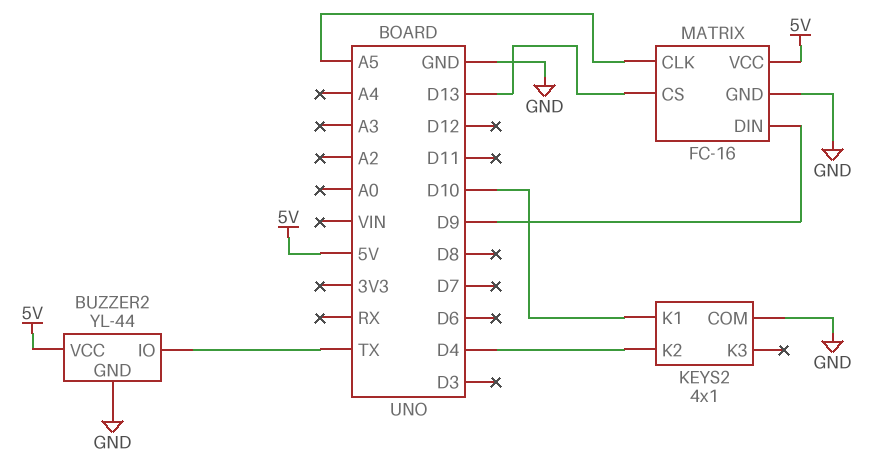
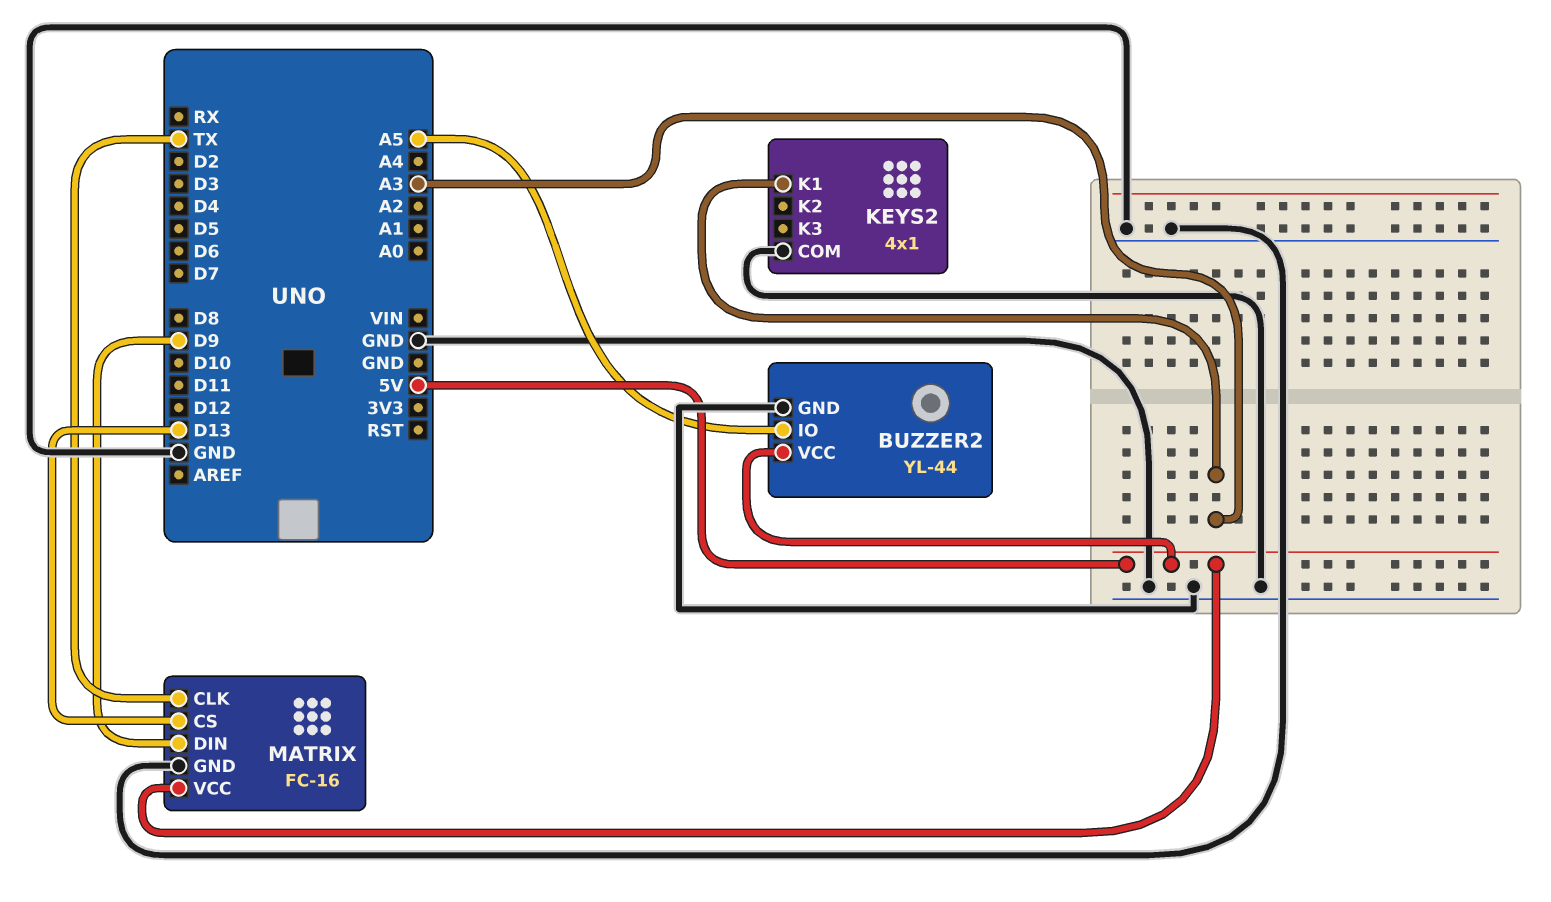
BUZZER2 pin IO: TX -> A5
KEYS2 pin K1: D10 -> A3
KEYS2 pin K2: D4 -> none
MATRIX pin CLK: A5 -> TX

